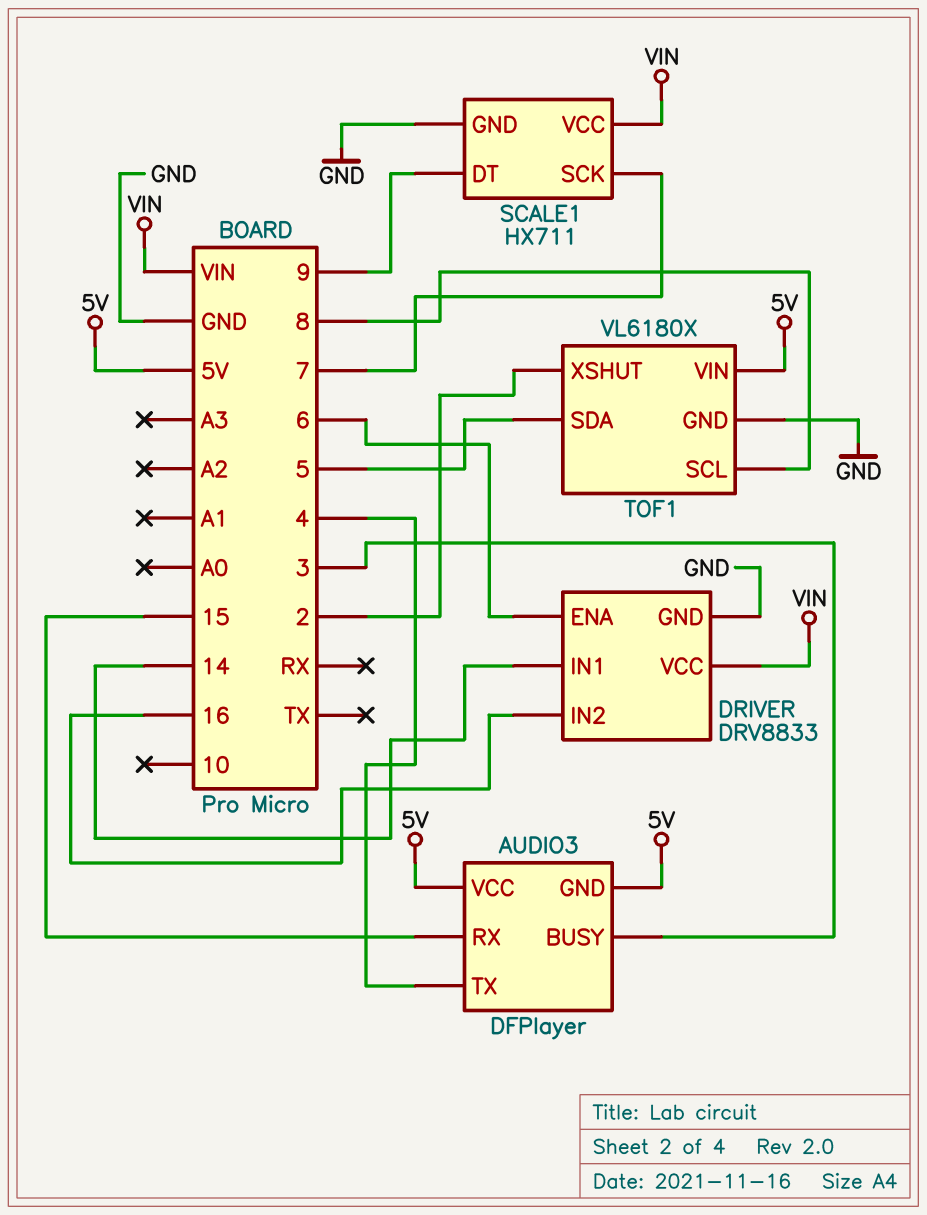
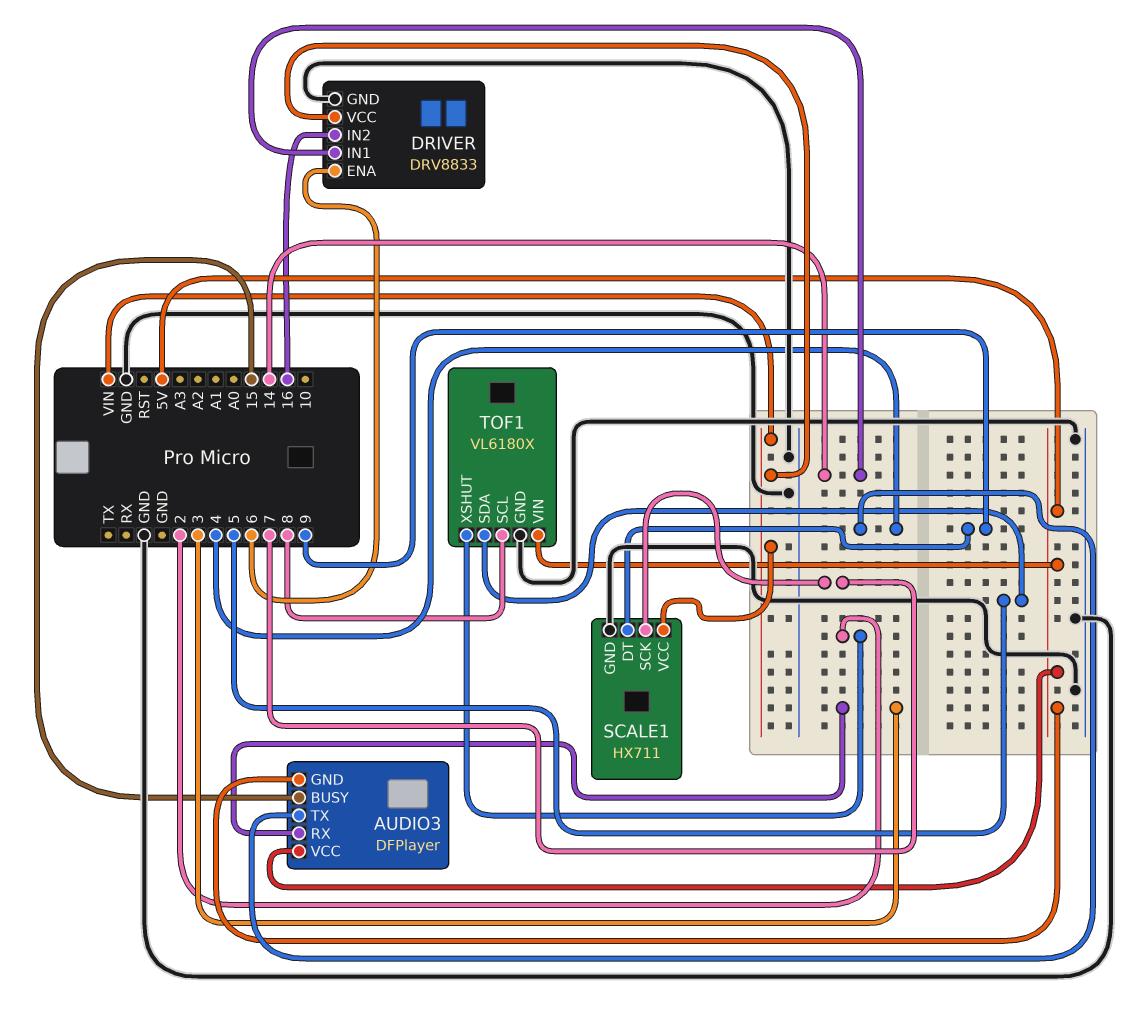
AUDIO3 pin BUSY: 3 -> 15
AUDIO3 pin RX: 15 -> 3

